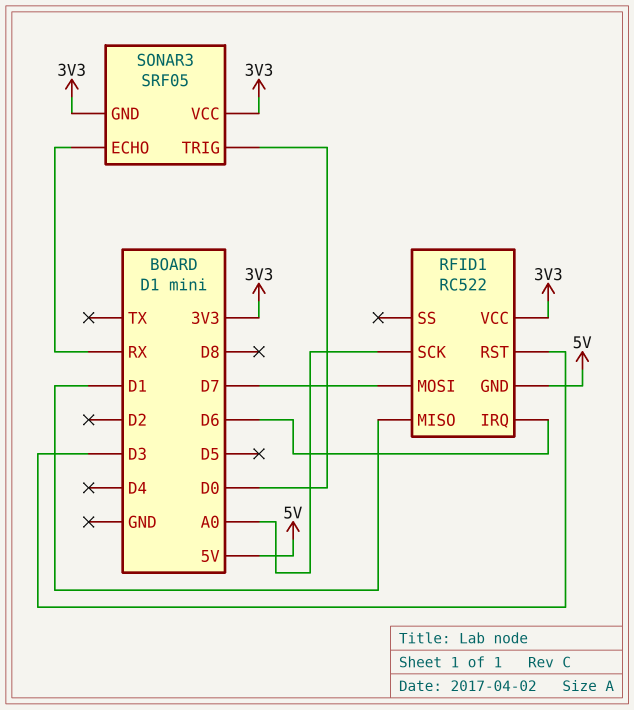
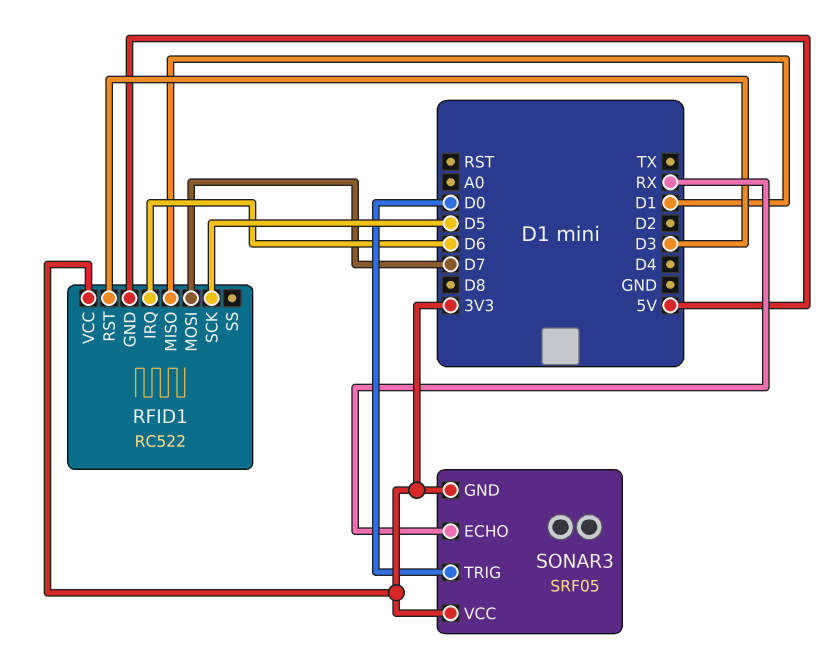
RFID1 pin SCK: A0 -> D5

